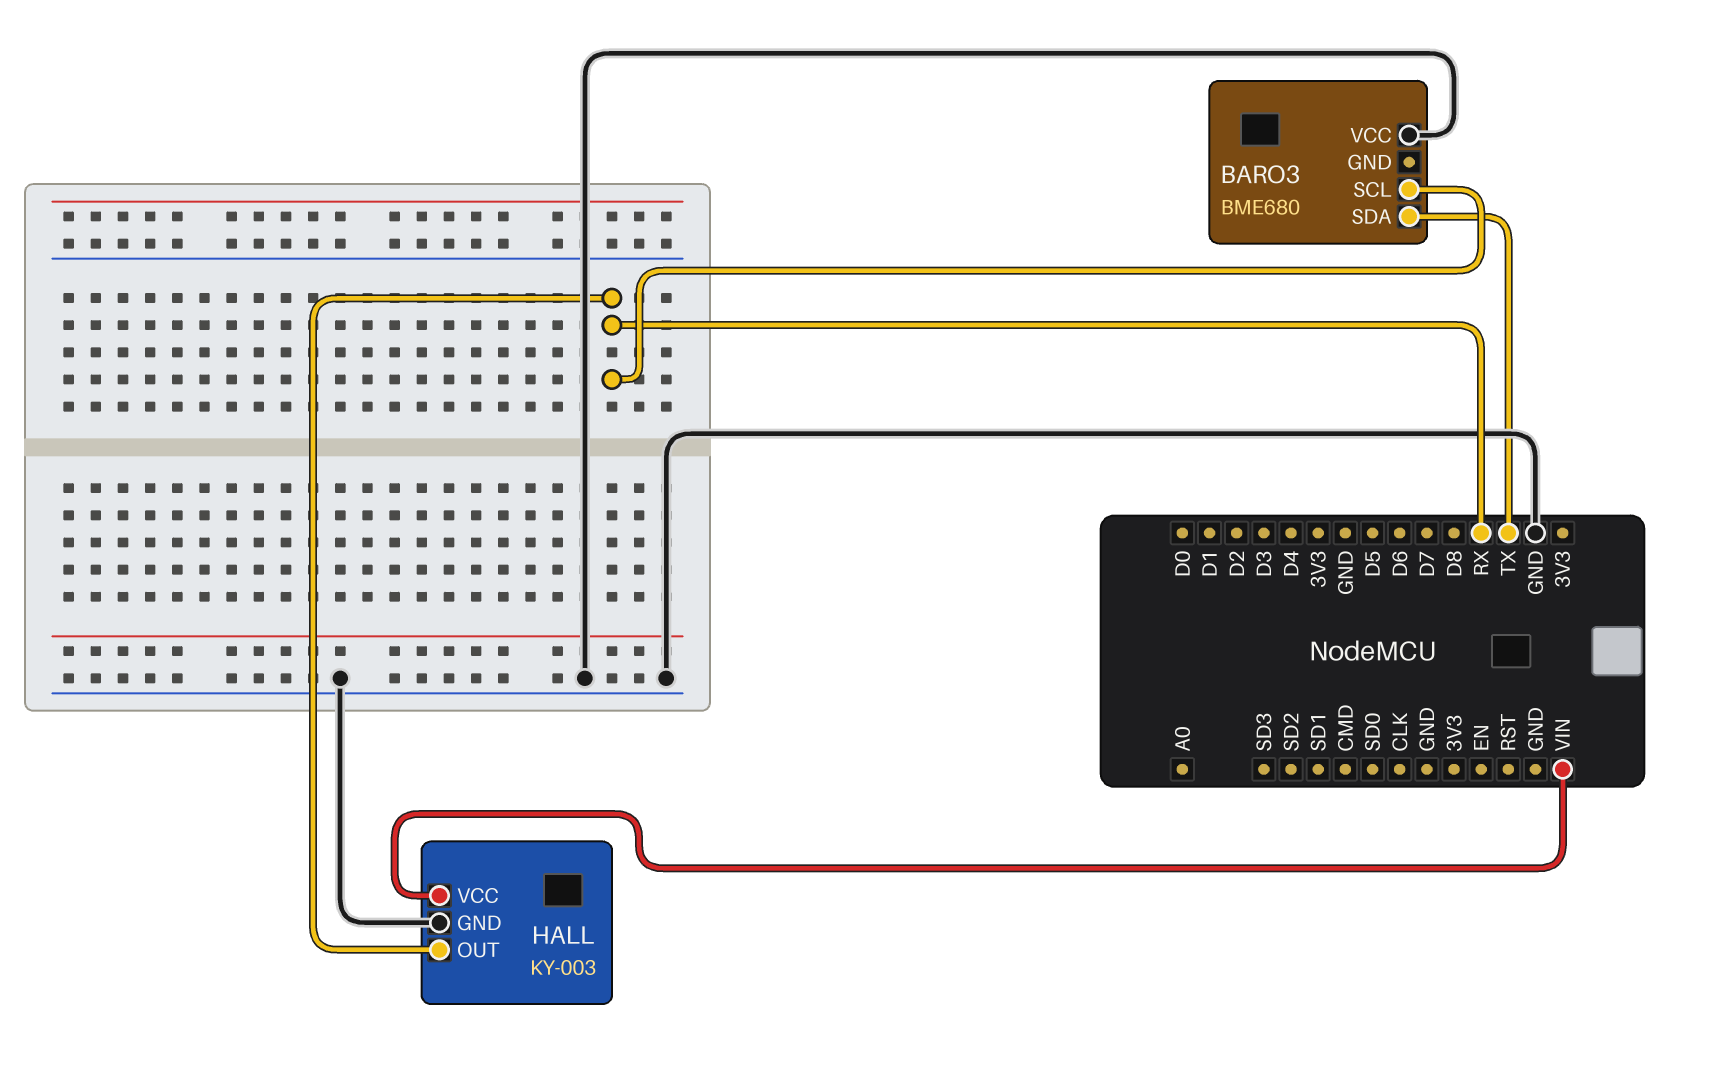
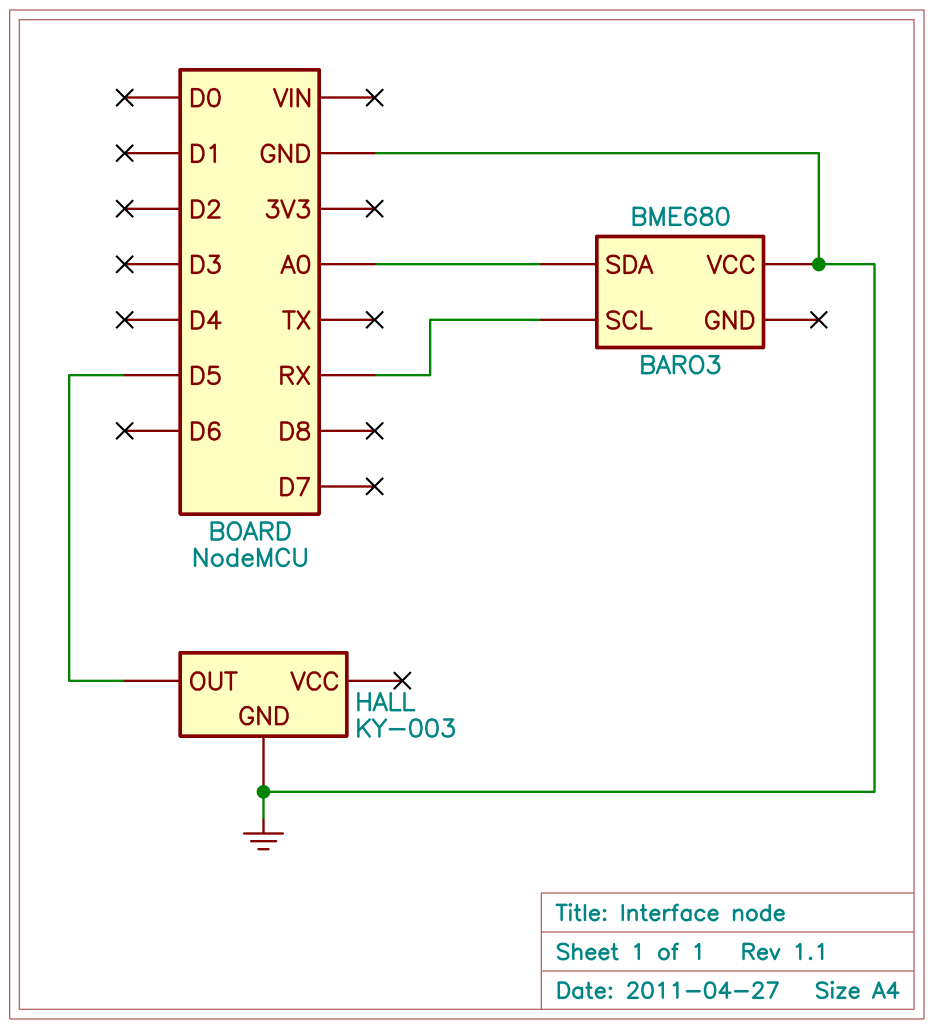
BARO3 pin SDA: TX -> A0
HALL pin OUT: RX -> D5
HALL pin VCC: VIN -> none

